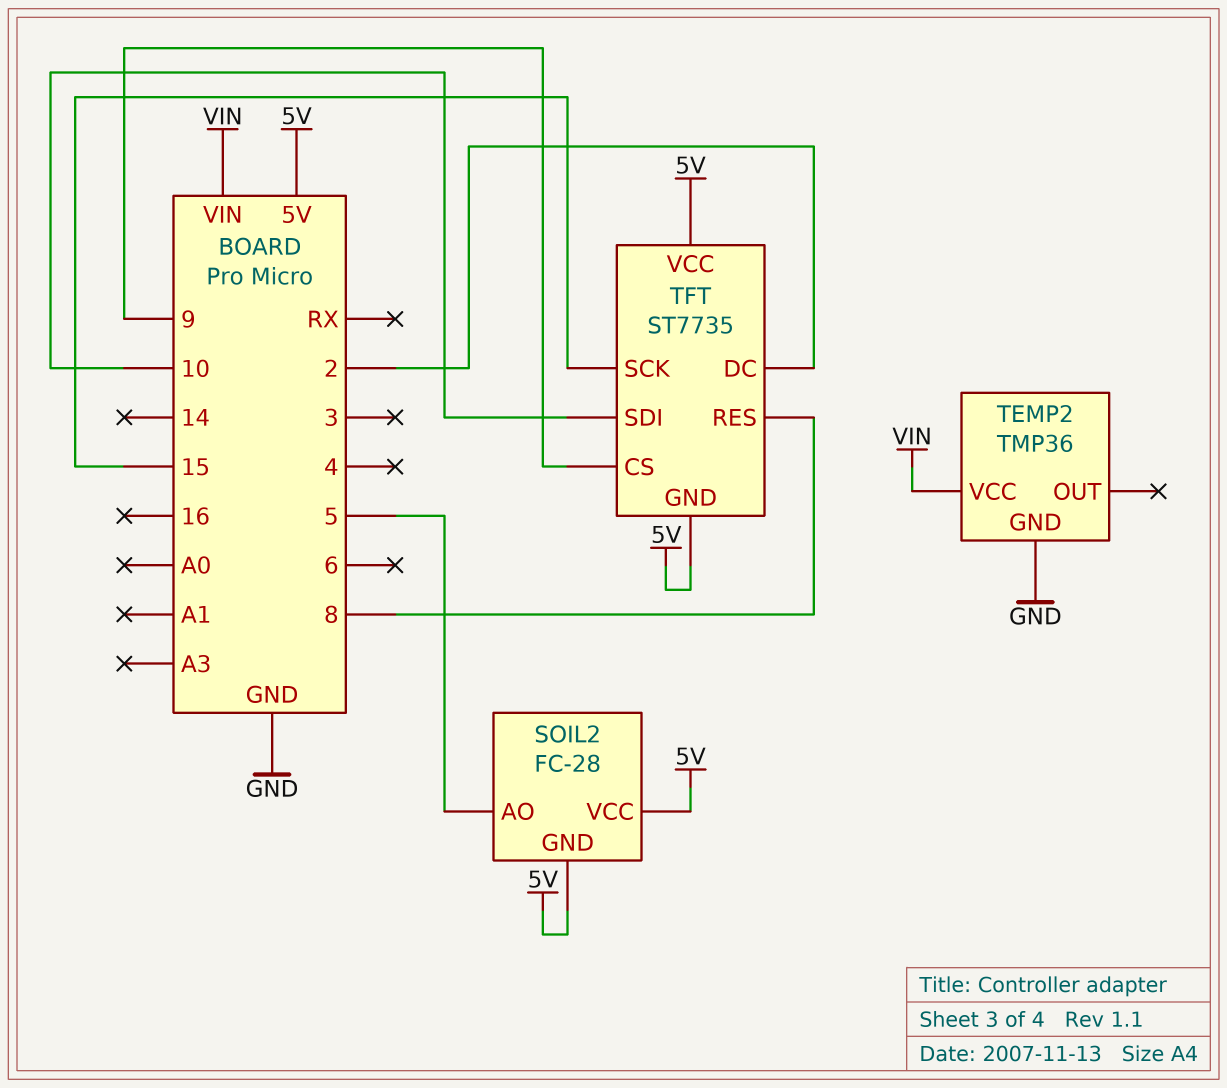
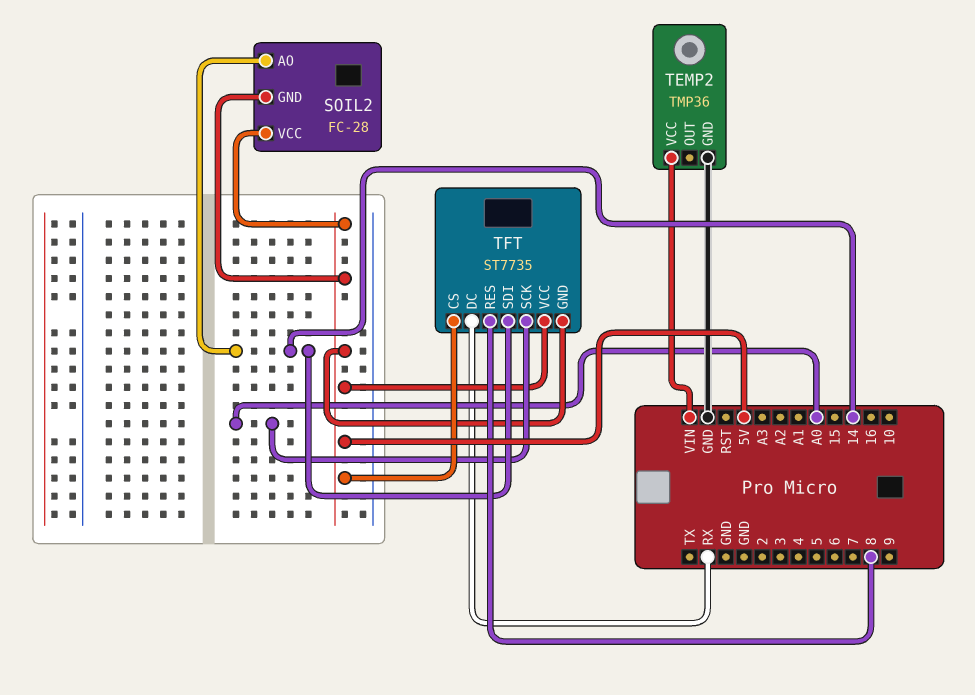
SOIL2 pin AO: 5 -> 14
TFT pin CS: 9 -> 5V
TFT pin DC: 2 -> RX
TFT pin SCK: 15 -> A0
TFT pin SDI: 10 -> 14

